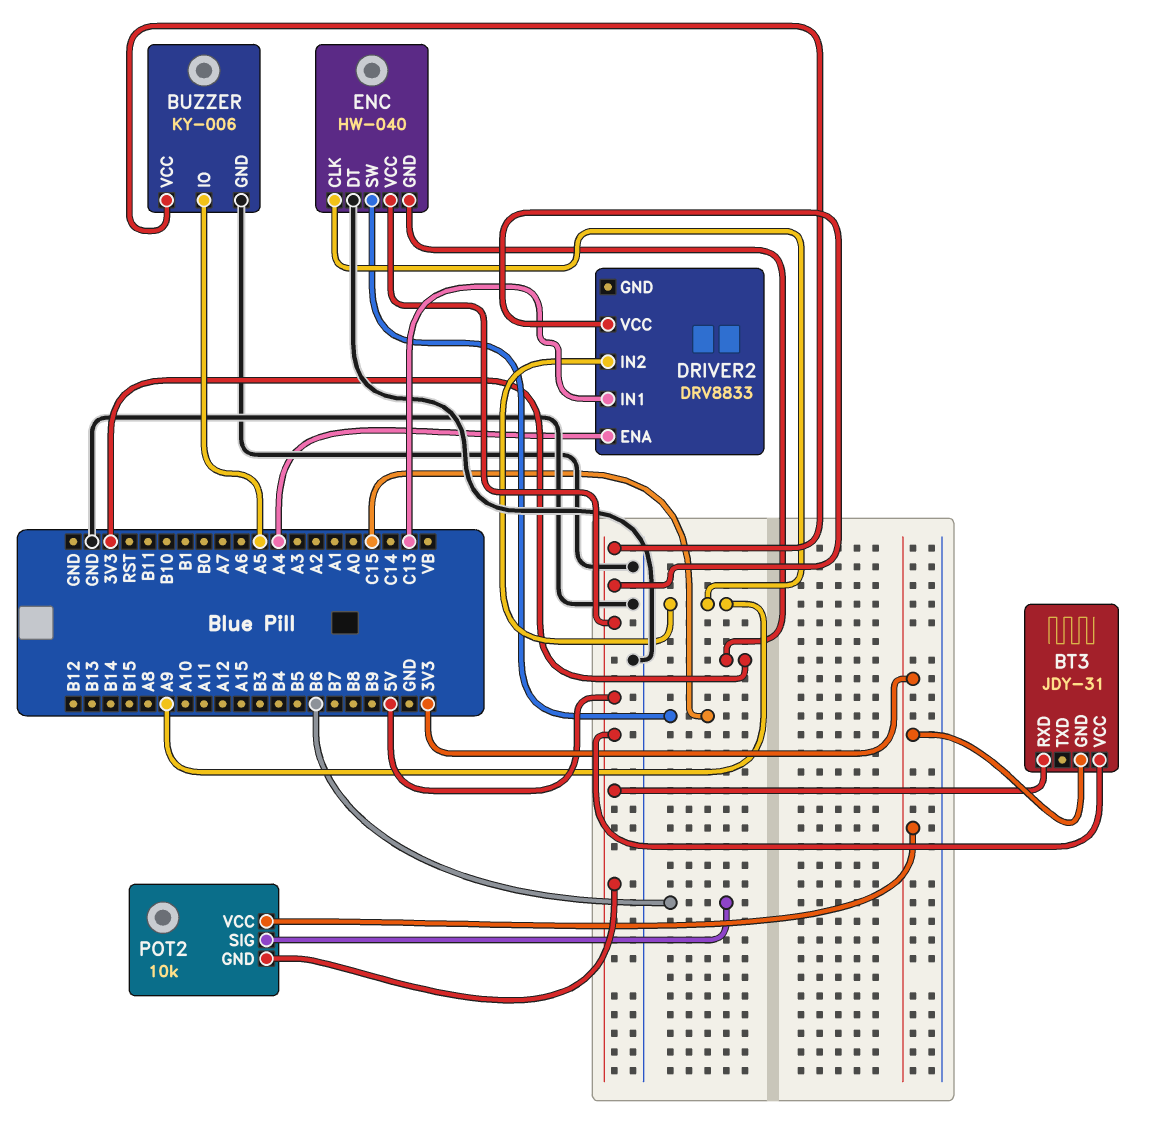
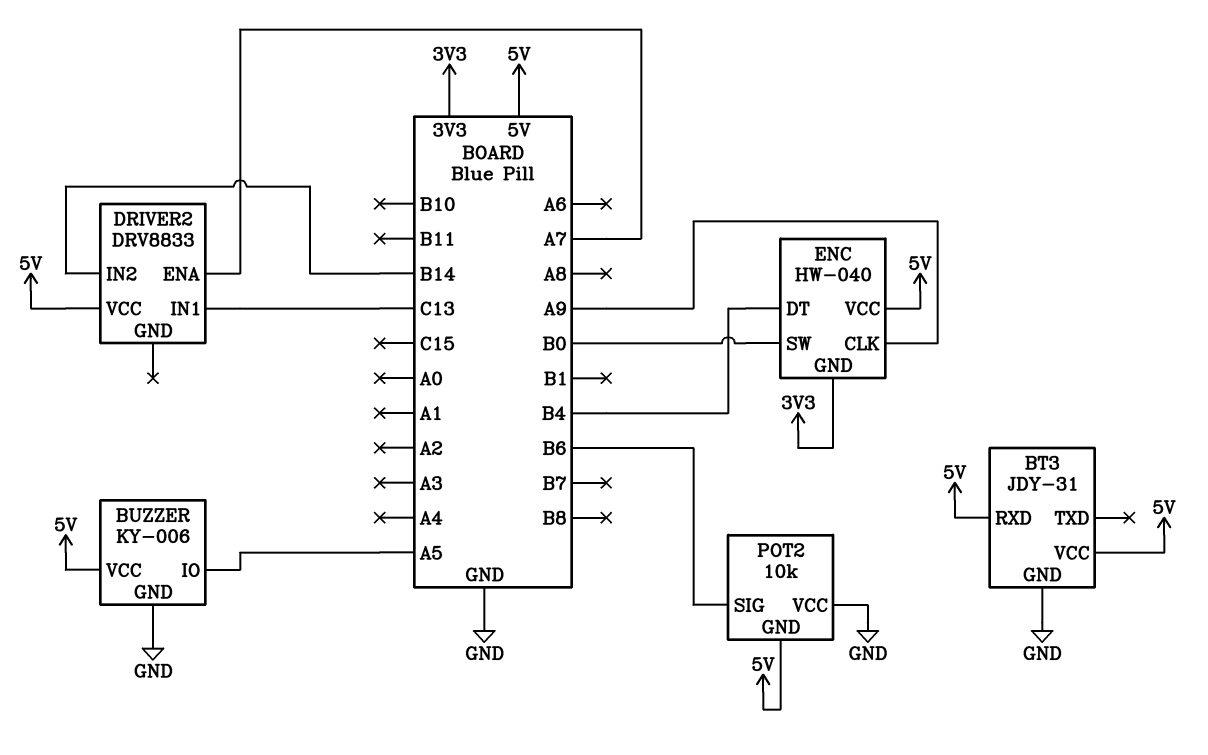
BT3 pin GND: 3V3 -> GND
DRIVER2 pin ENA: A4 -> A7
DRIVER2 pin IN2: A9 -> B14
ENC pin DT: GND -> B4
ENC pin SW: C15 -> B0
POT2 pin VCC: 3V3 -> GND

